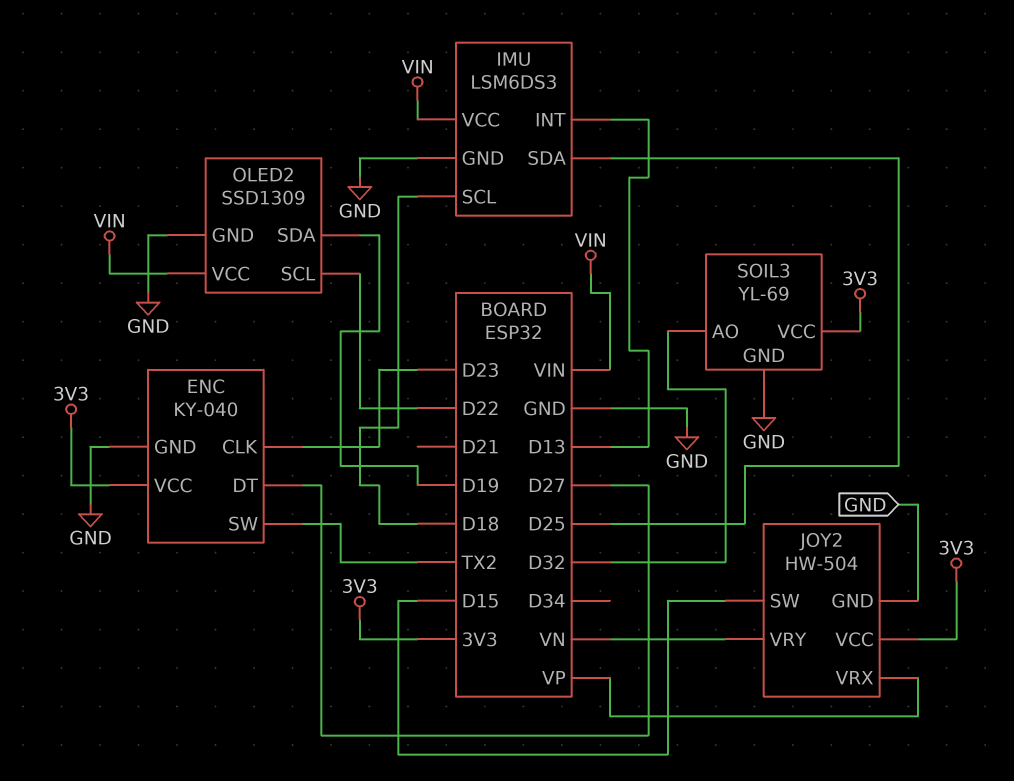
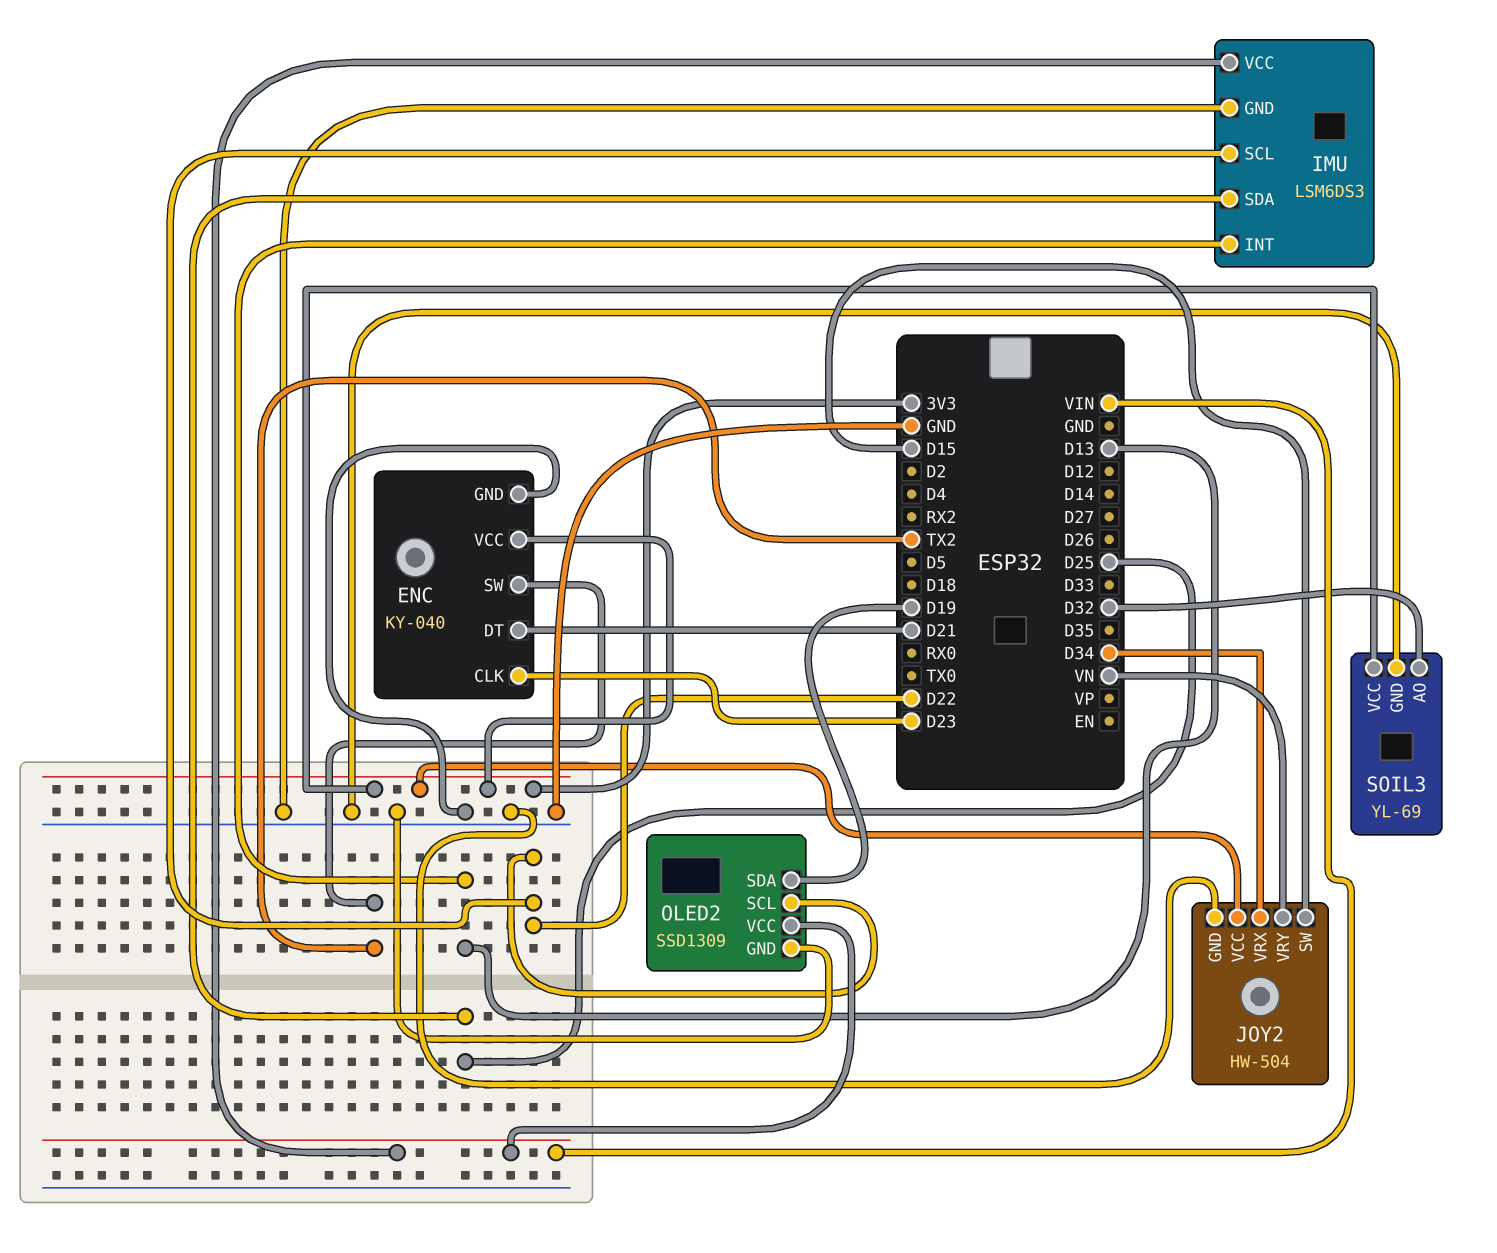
ENC pin DT: D27 -> D21
IMU pin SCL: D18 -> D22
JOY2 pin VRX: VP -> D34

